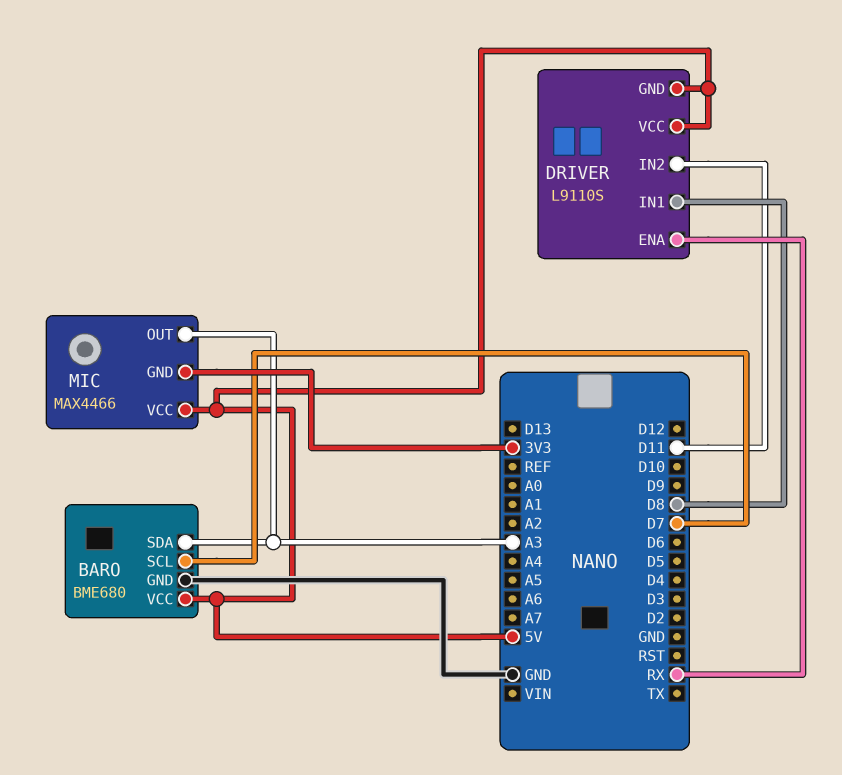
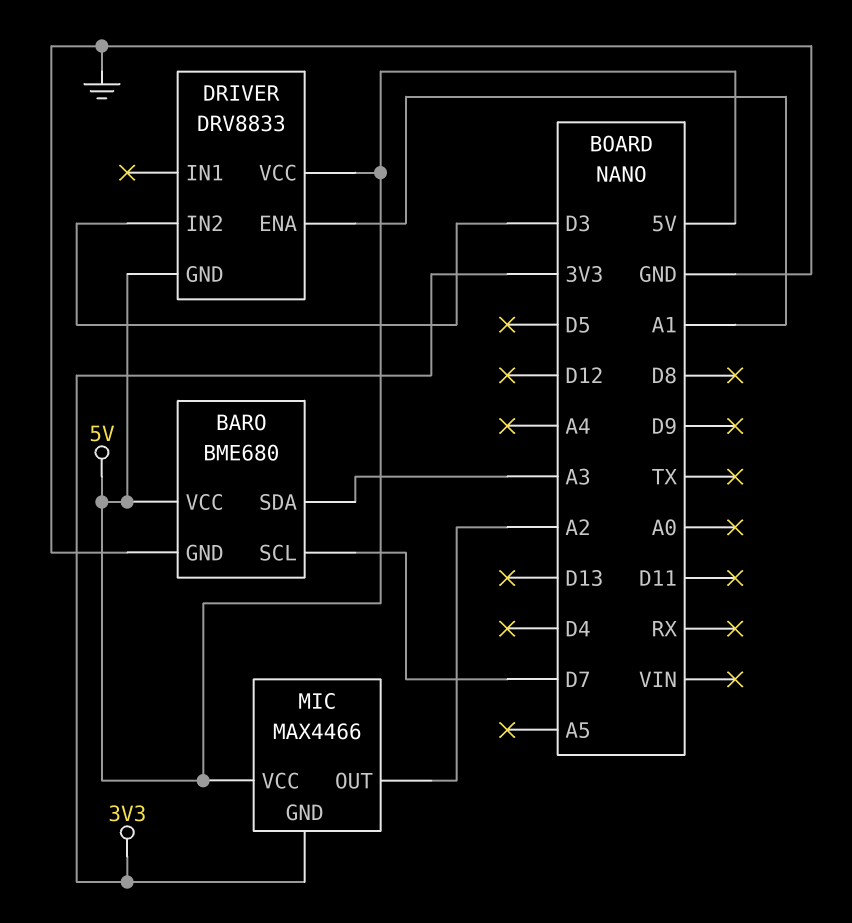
DRIVER: L9110S -> DRV8833
DRIVER pin ENA: RX -> A1
DRIVER pin IN1: D8 -> none
DRIVER pin IN2: D11 -> D3
MIC pin OUT: A3 -> A2

